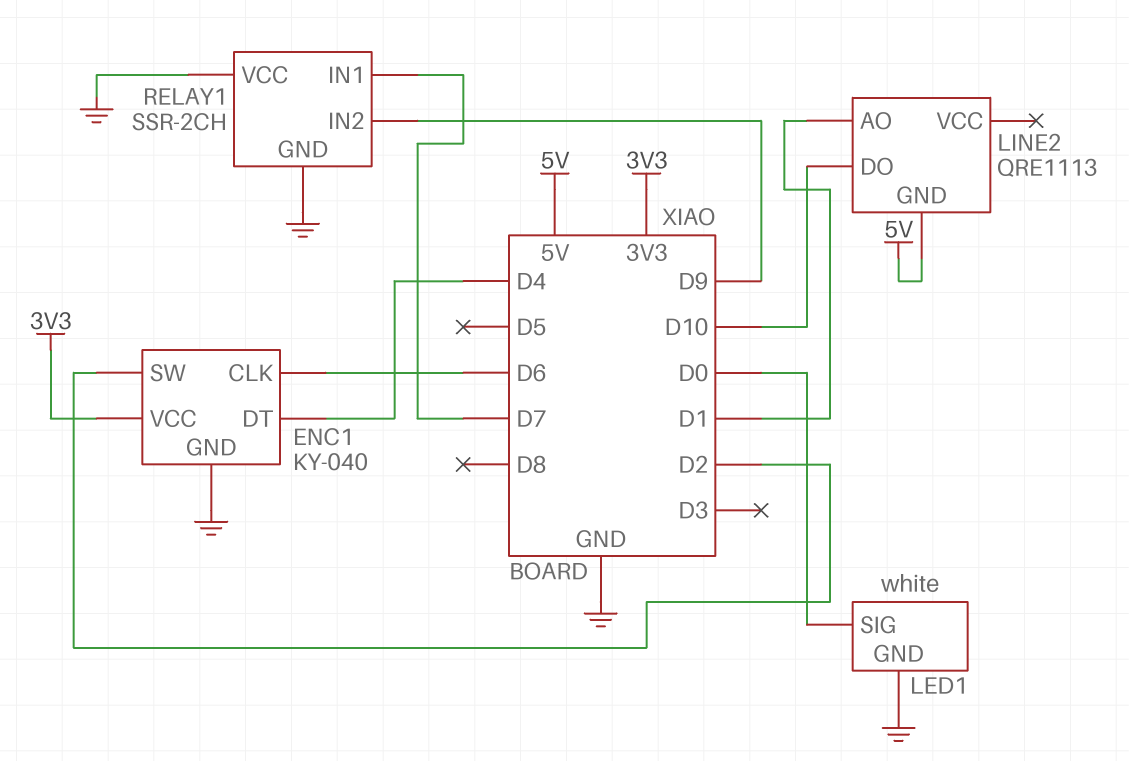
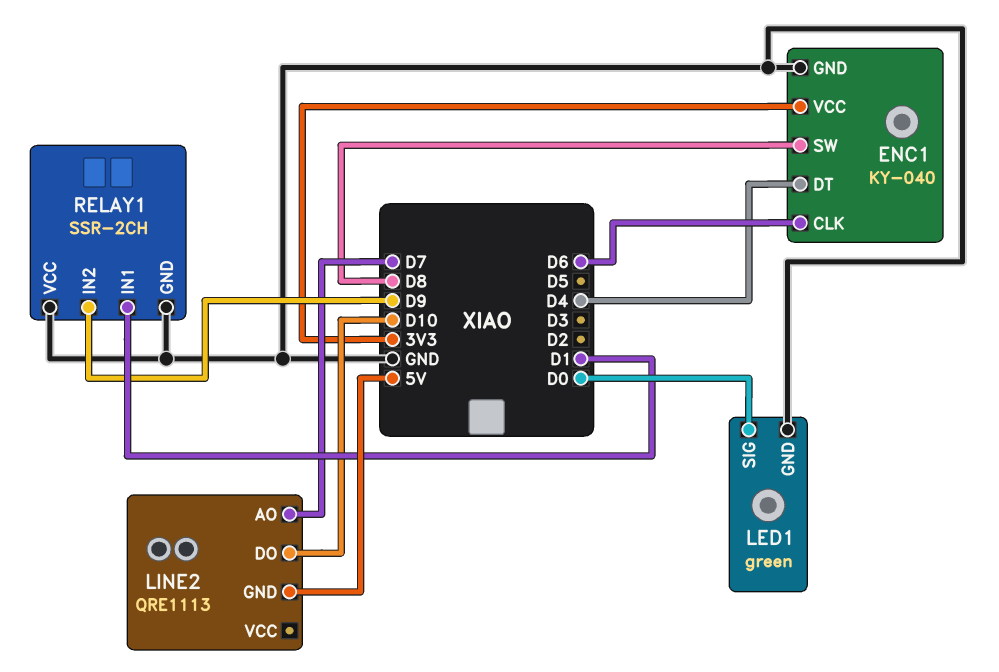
ENC1 pin SW: D2 -> D8
LED1: white -> green
LINE2 pin AO: D1 -> D7
RELAY1 pin IN1: D7 -> D1

